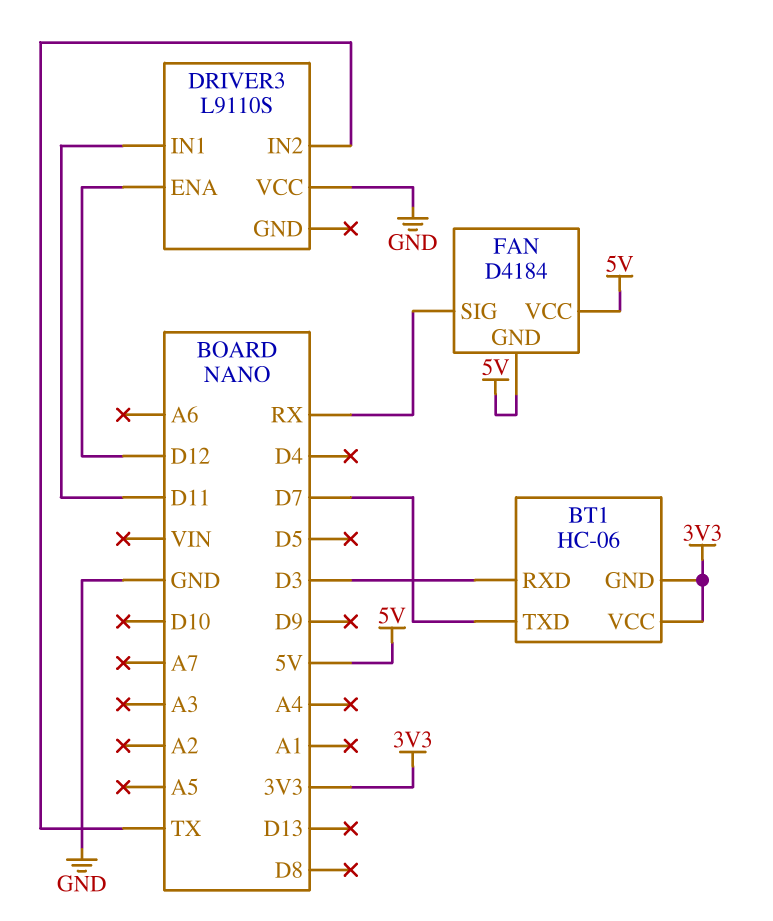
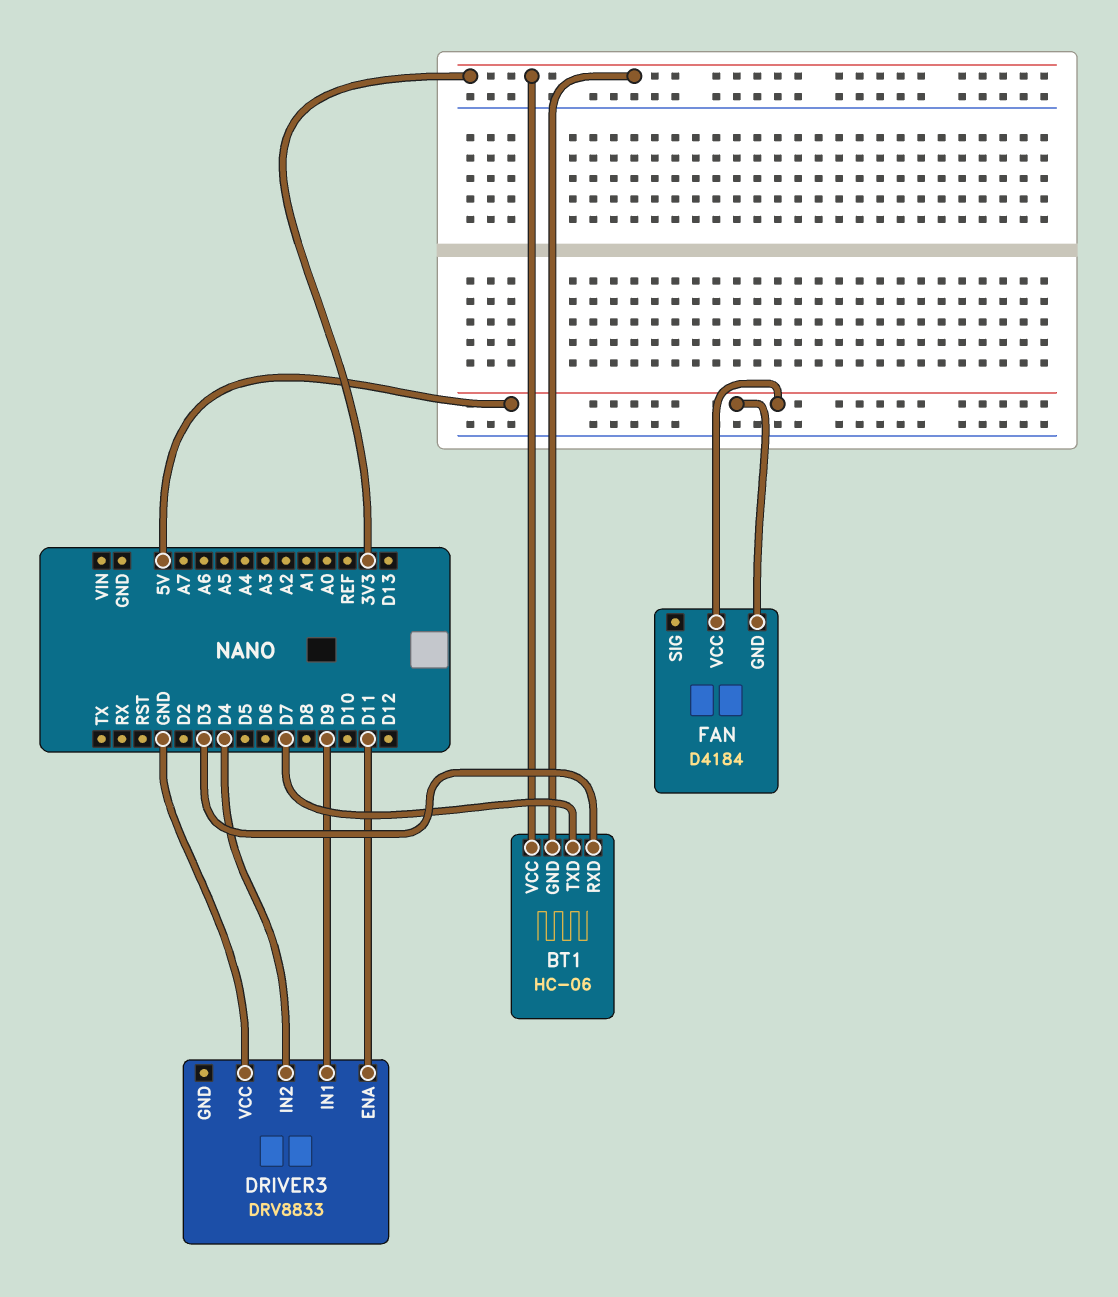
DRIVER3: L9110S -> DRV8833
DRIVER3 pin ENA: D12 -> D11
DRIVER3 pin IN1: D11 -> D9
DRIVER3 pin IN2: TX -> D4
FAN pin SIG: RX -> none

